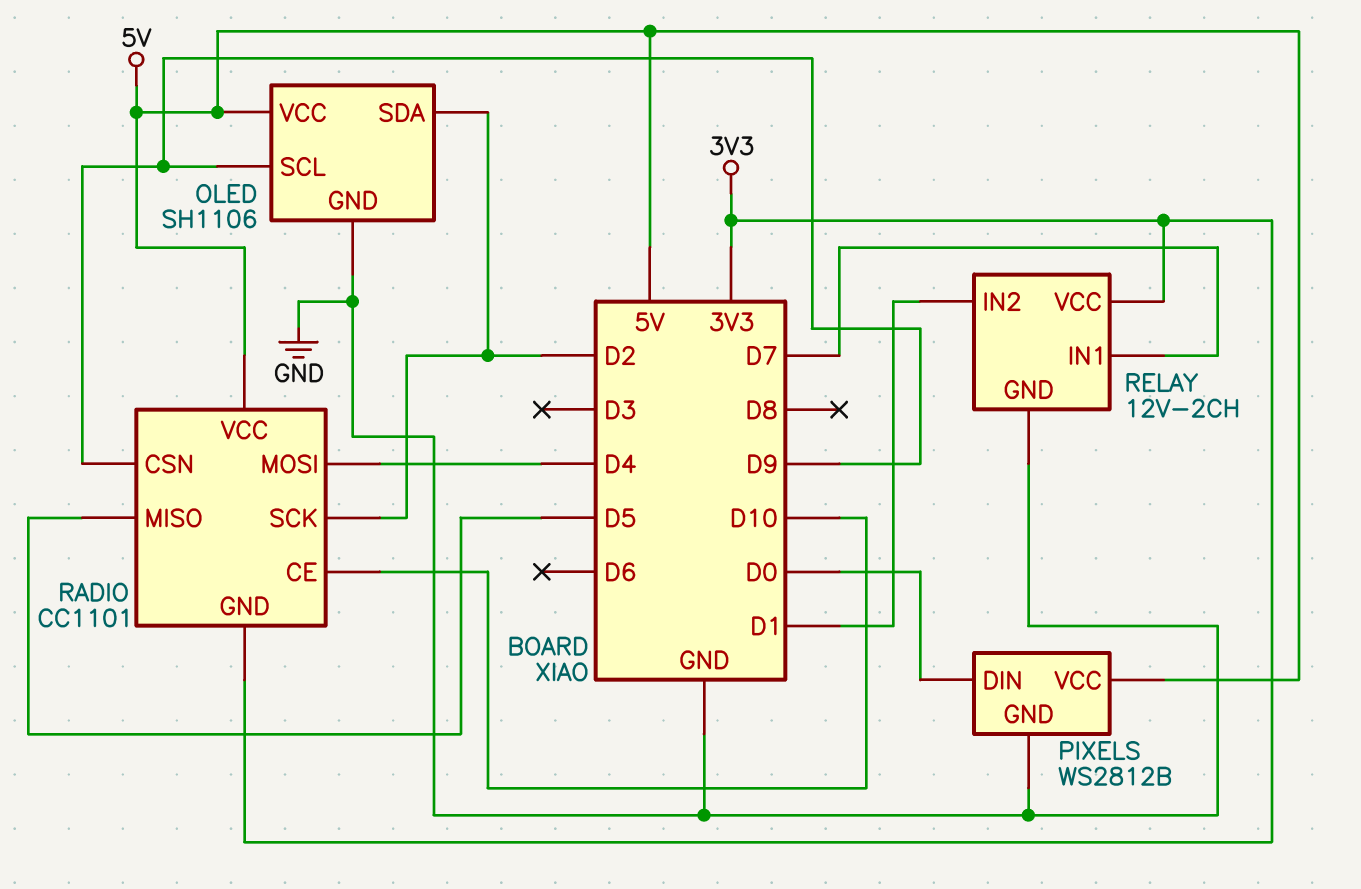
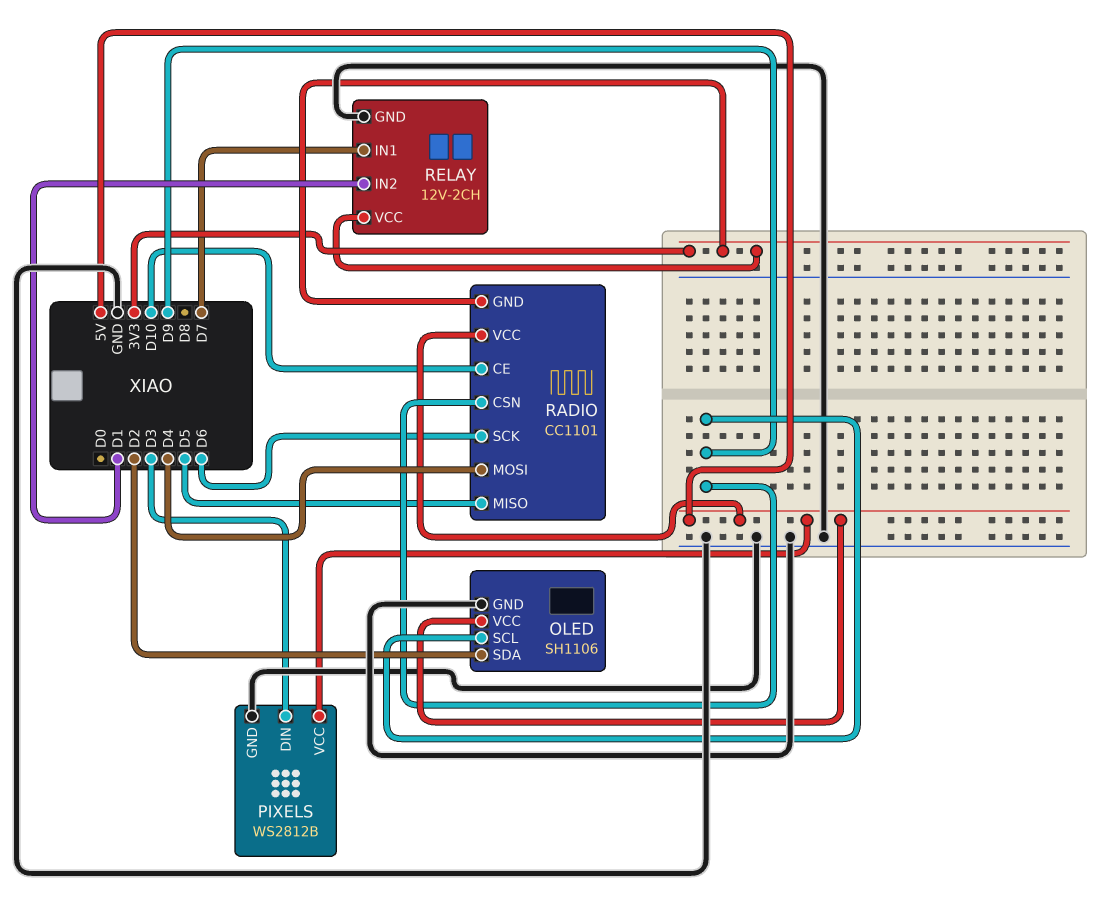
PIXELS pin DIN: D0 -> D3
RADIO pin SCK: D2 -> D6

